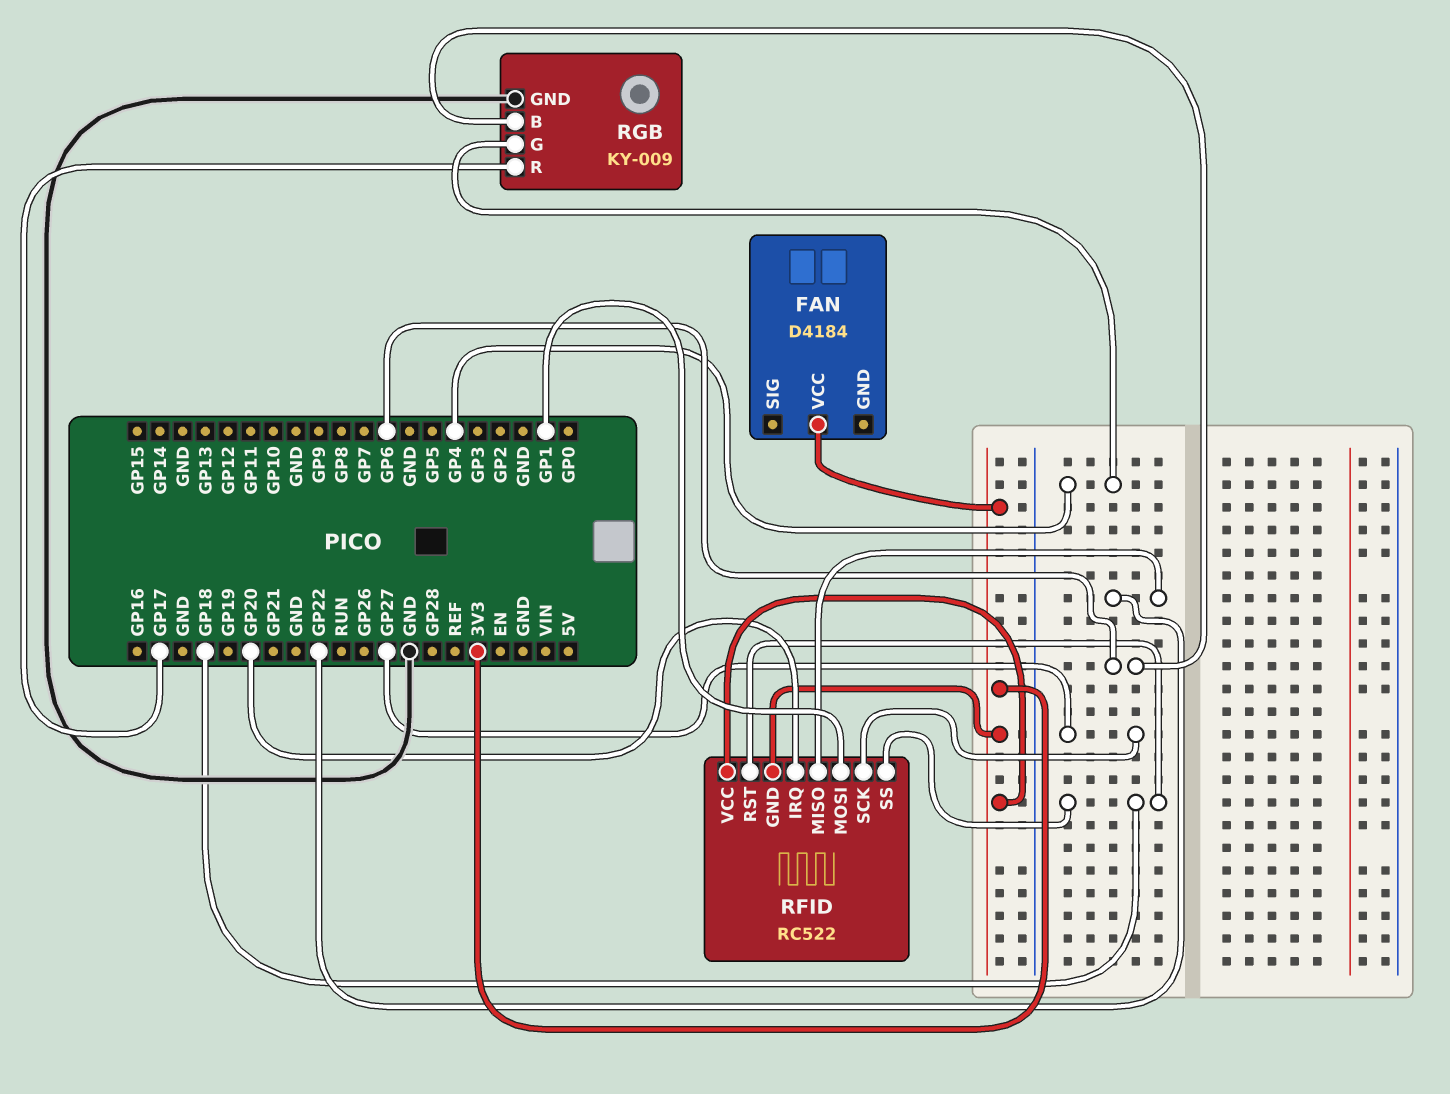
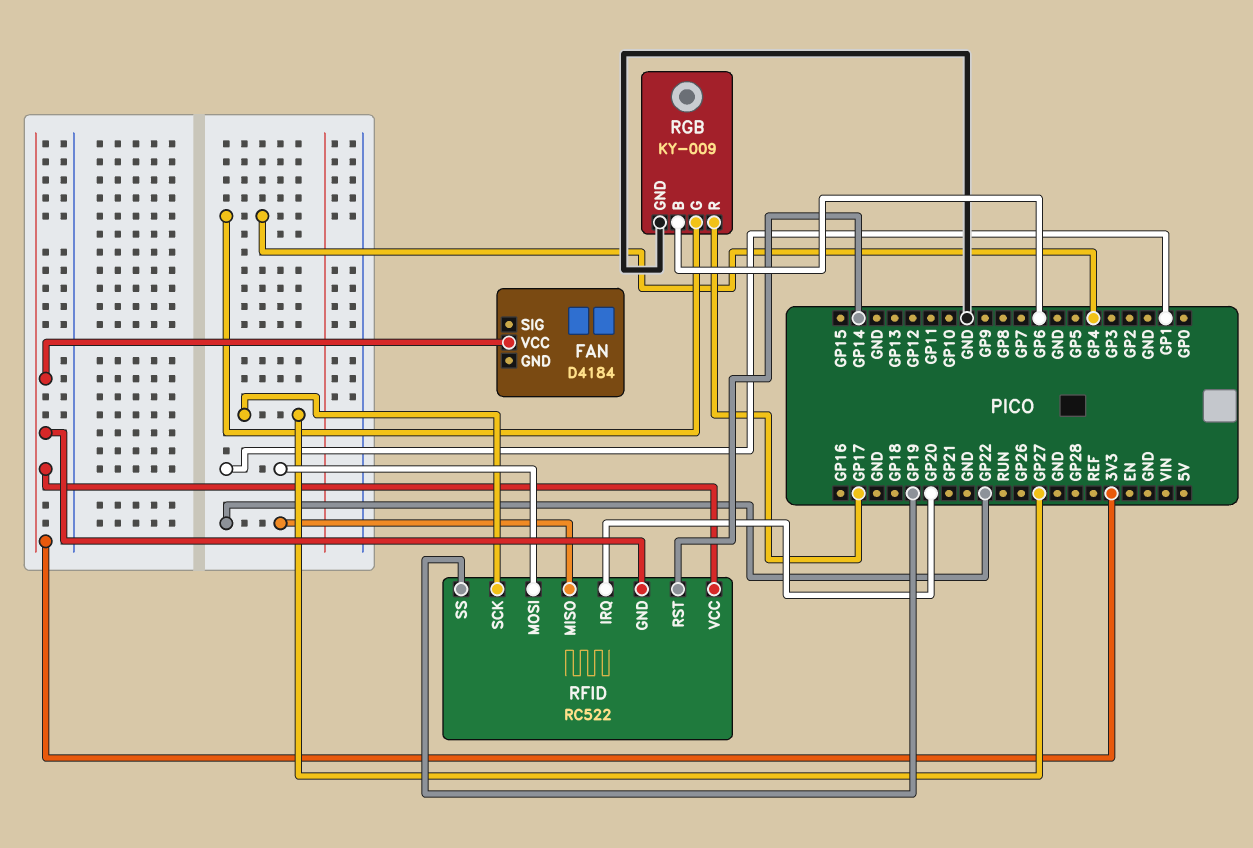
RFID pin RST: GP18 -> GP14
RFID pin SS: GP18 -> GP19

